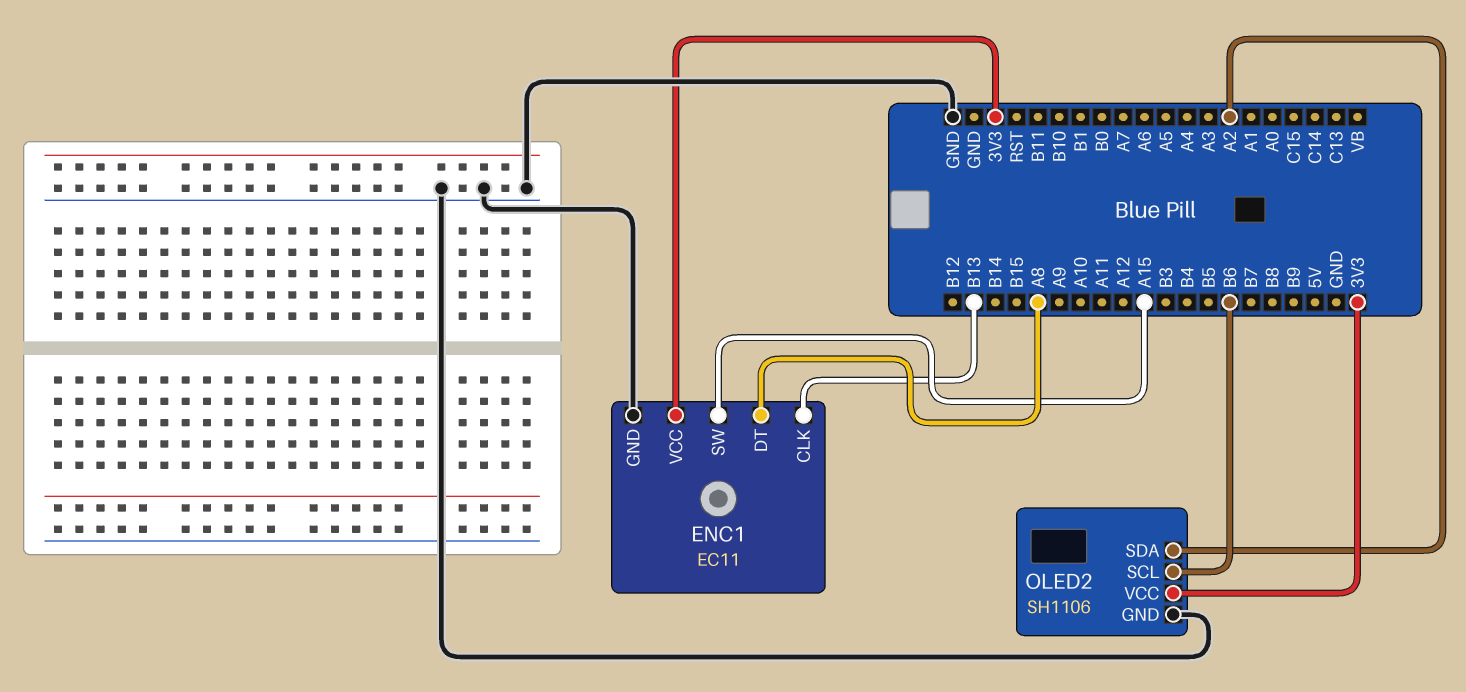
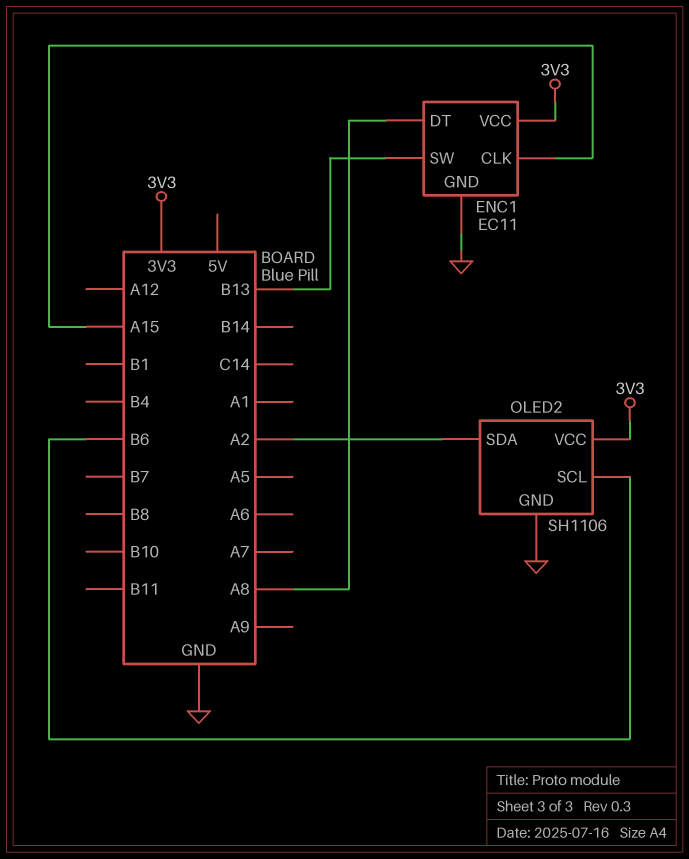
ENC1 pin CLK: B13 -> A15
ENC1 pin SW: A15 -> B13

